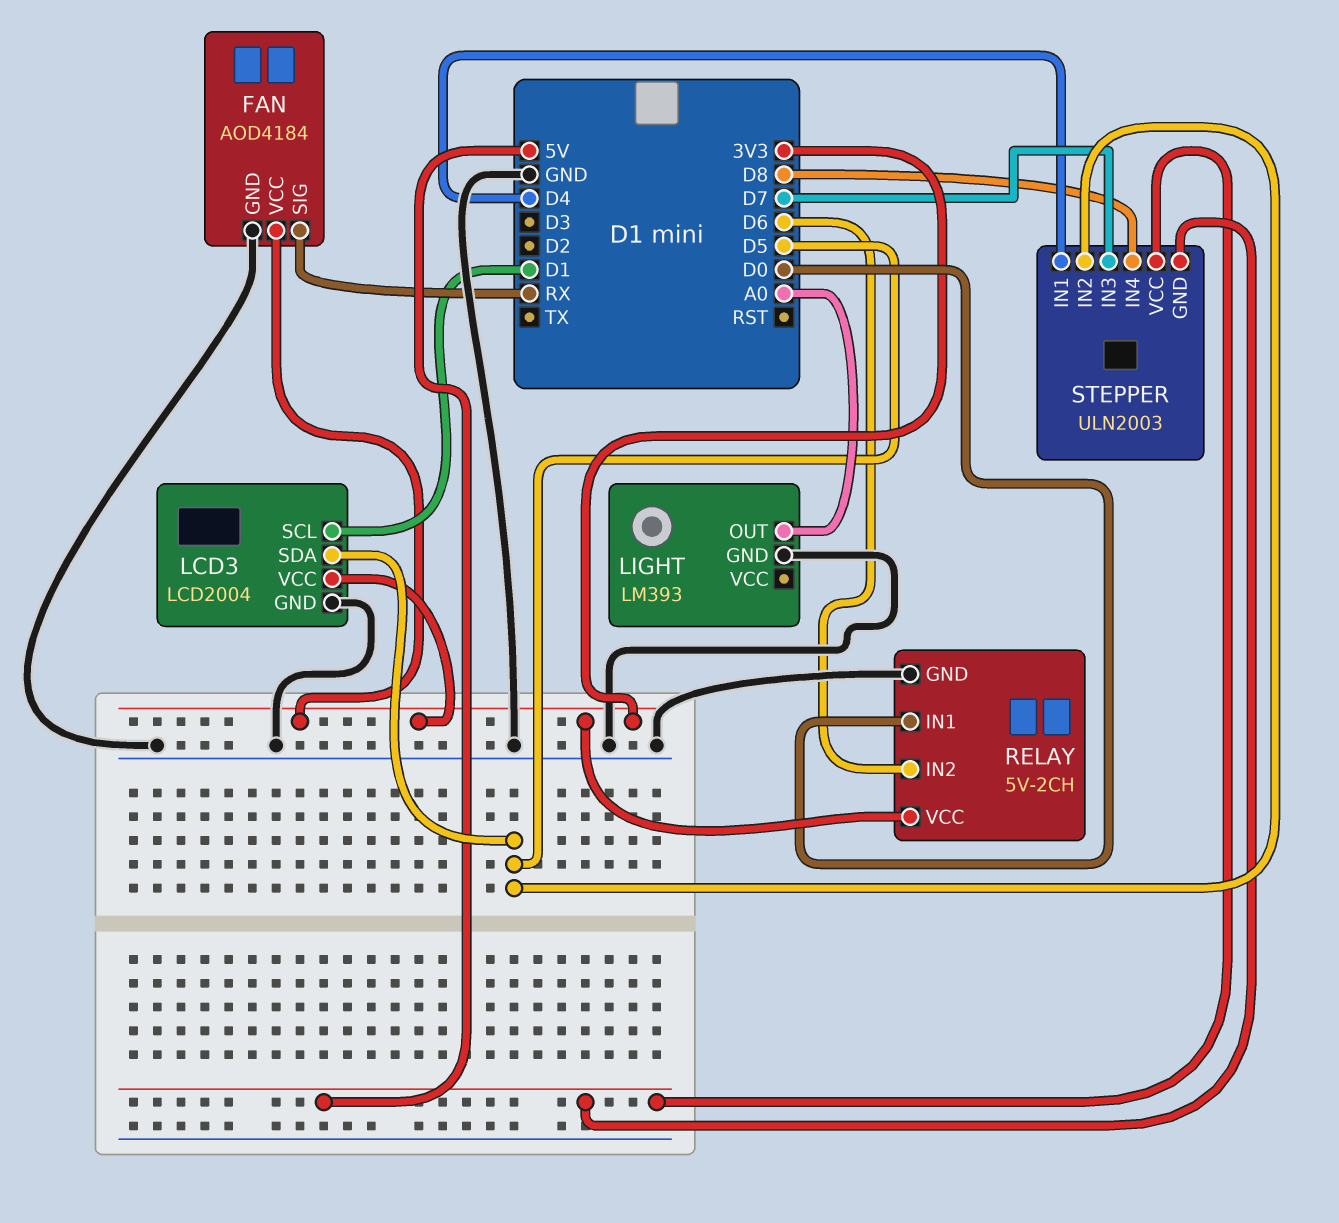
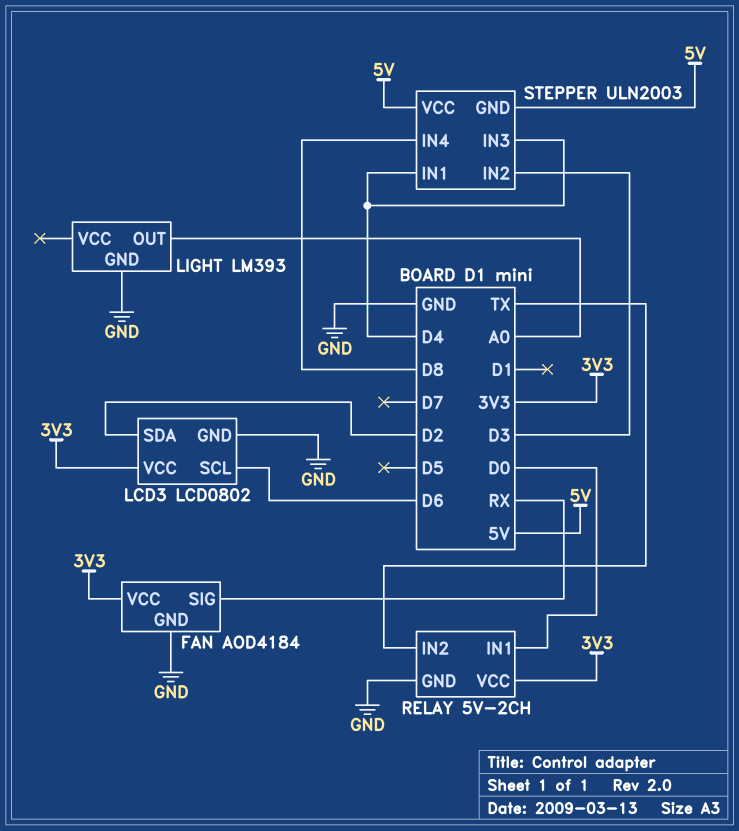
LCD3: LCD2004 -> LCD0802
LCD3 pin SCL: D1 -> D6
LCD3 pin SDA: D5 -> D2
RELAY pin IN2: D6 -> TX
STEPPER pin IN2: D5 -> D3
STEPPER pin IN3: D7 -> D4

